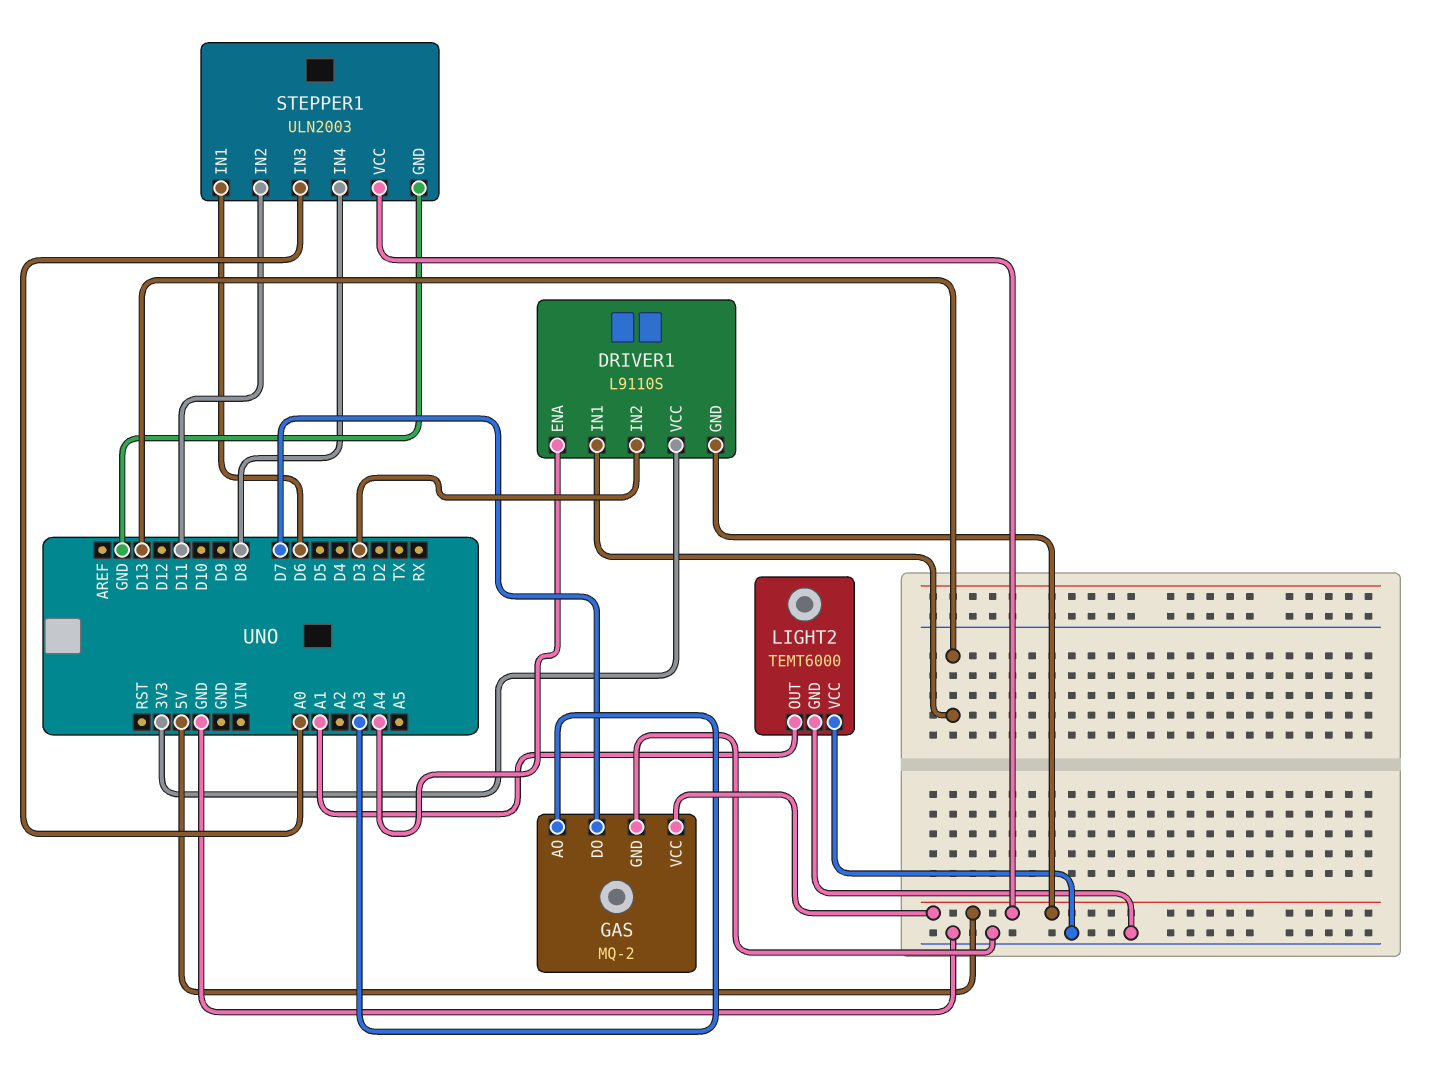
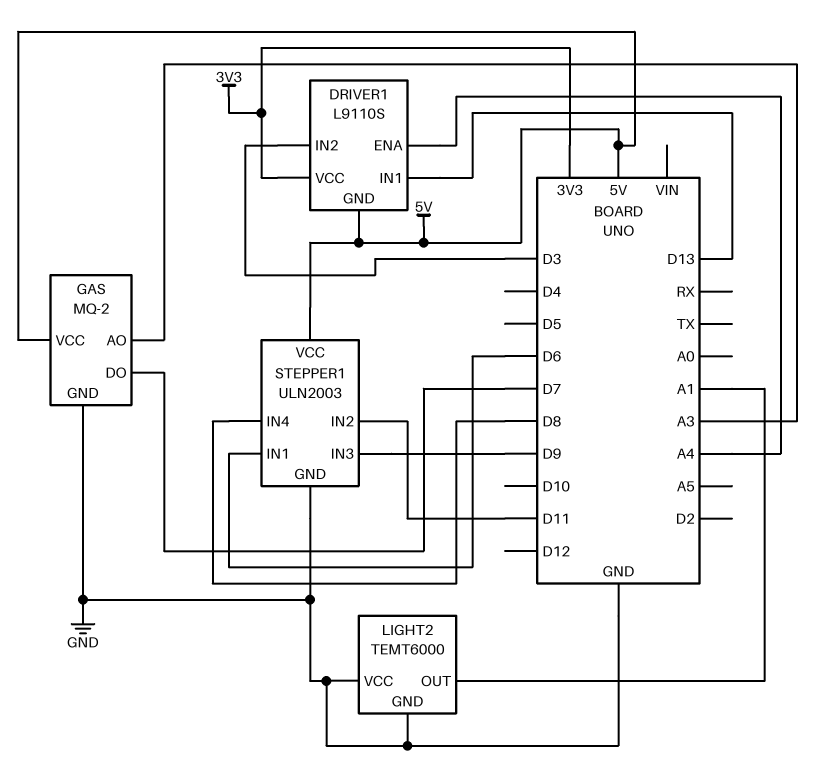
STEPPER1 pin IN3: A0 -> D9

